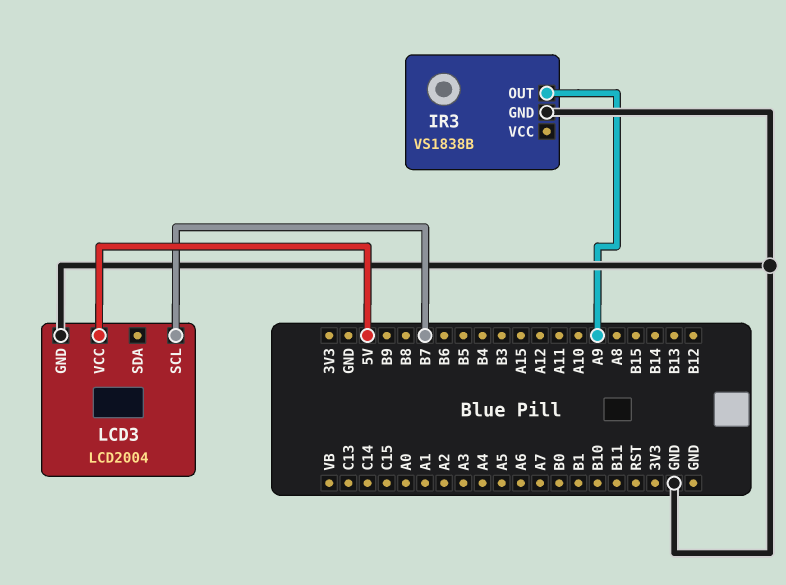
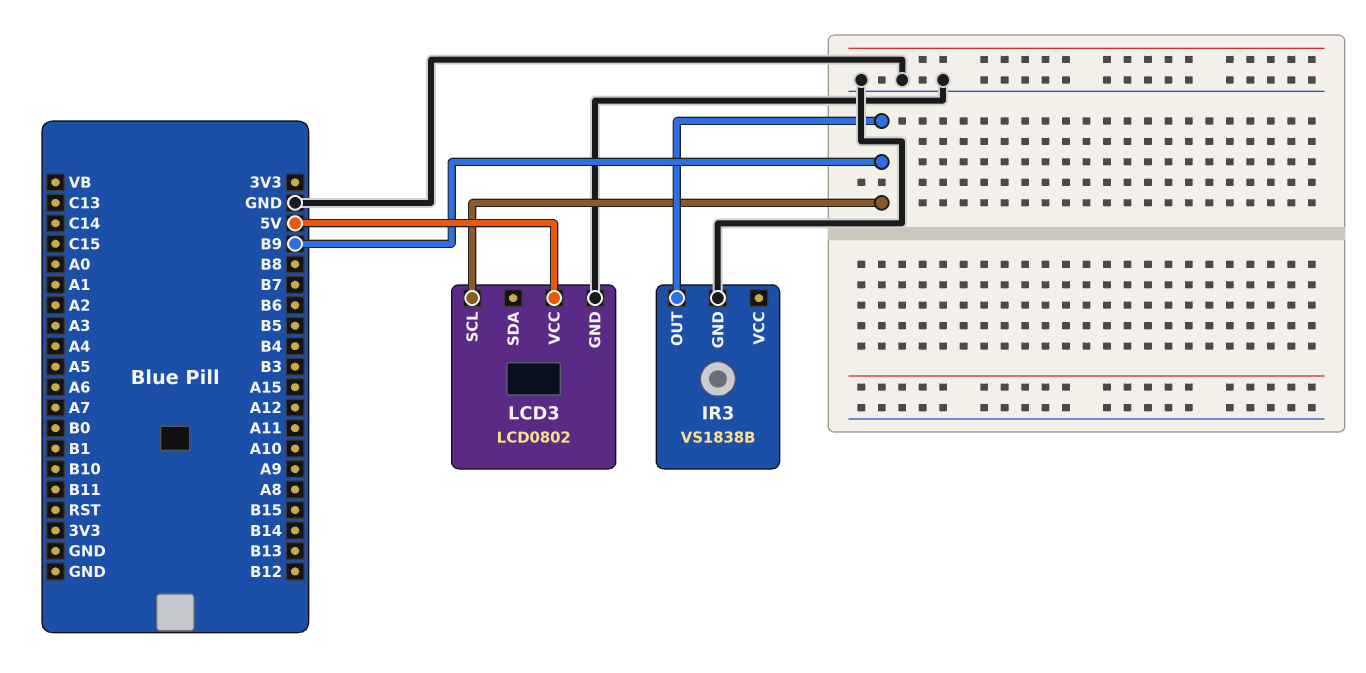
IR3 pin OUT: A9 -> B9
LCD3: LCD2004 -> LCD0802
LCD3 pin SCL: B7 -> B9

